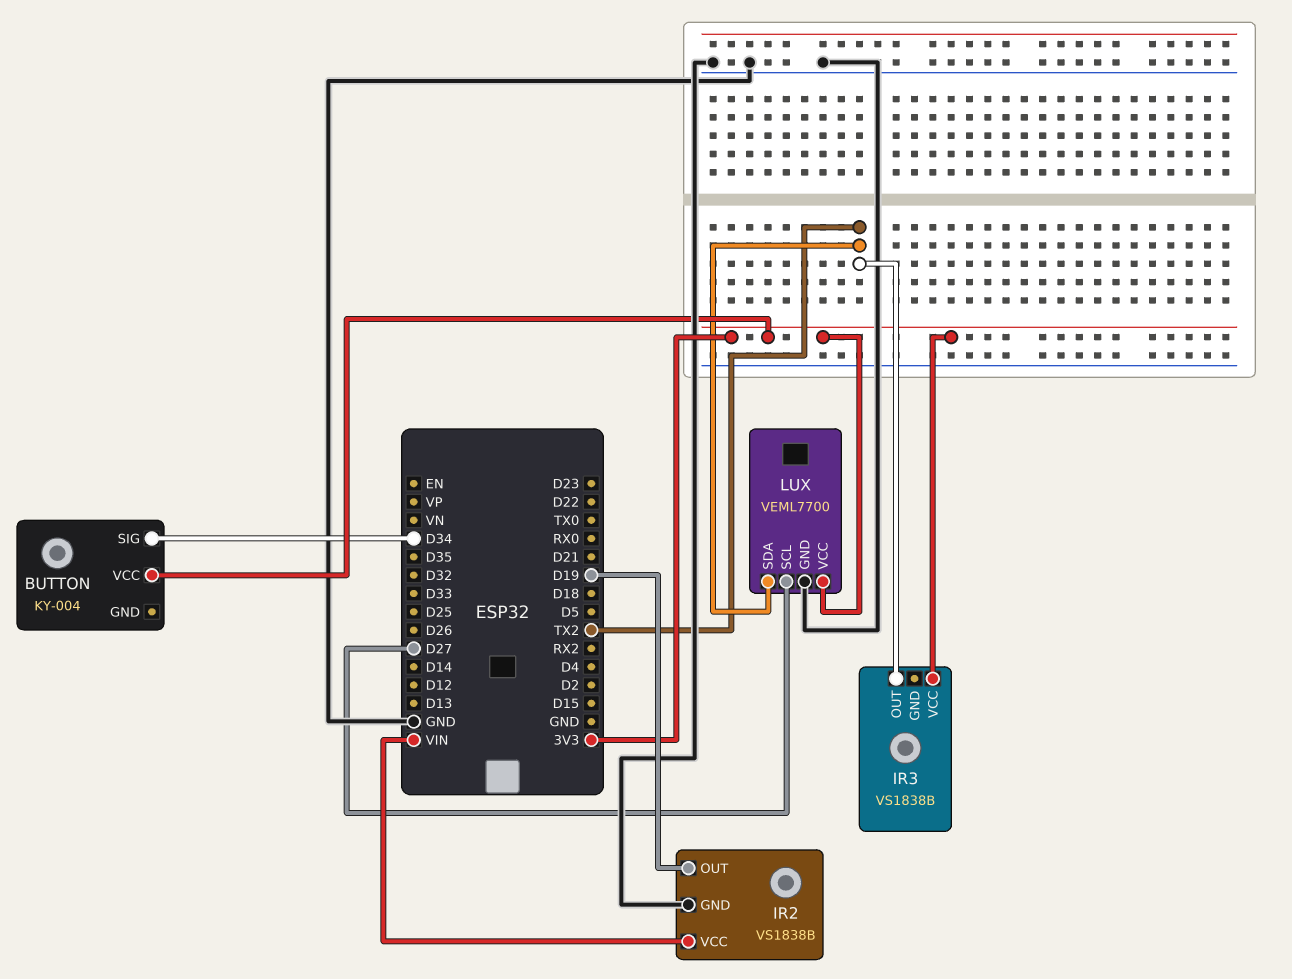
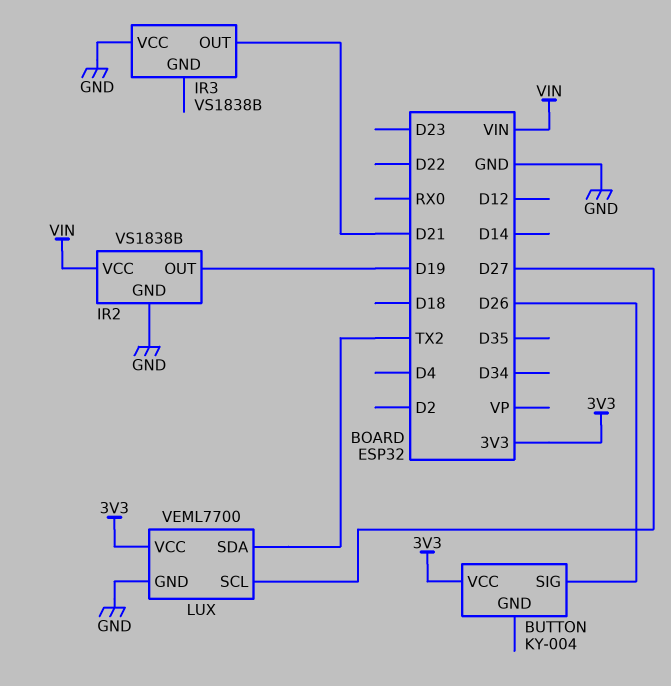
BUTTON pin SIG: D34 -> D26
IR3 pin OUT: TX2 -> D21
IR3 pin VCC: 3V3 -> GND

